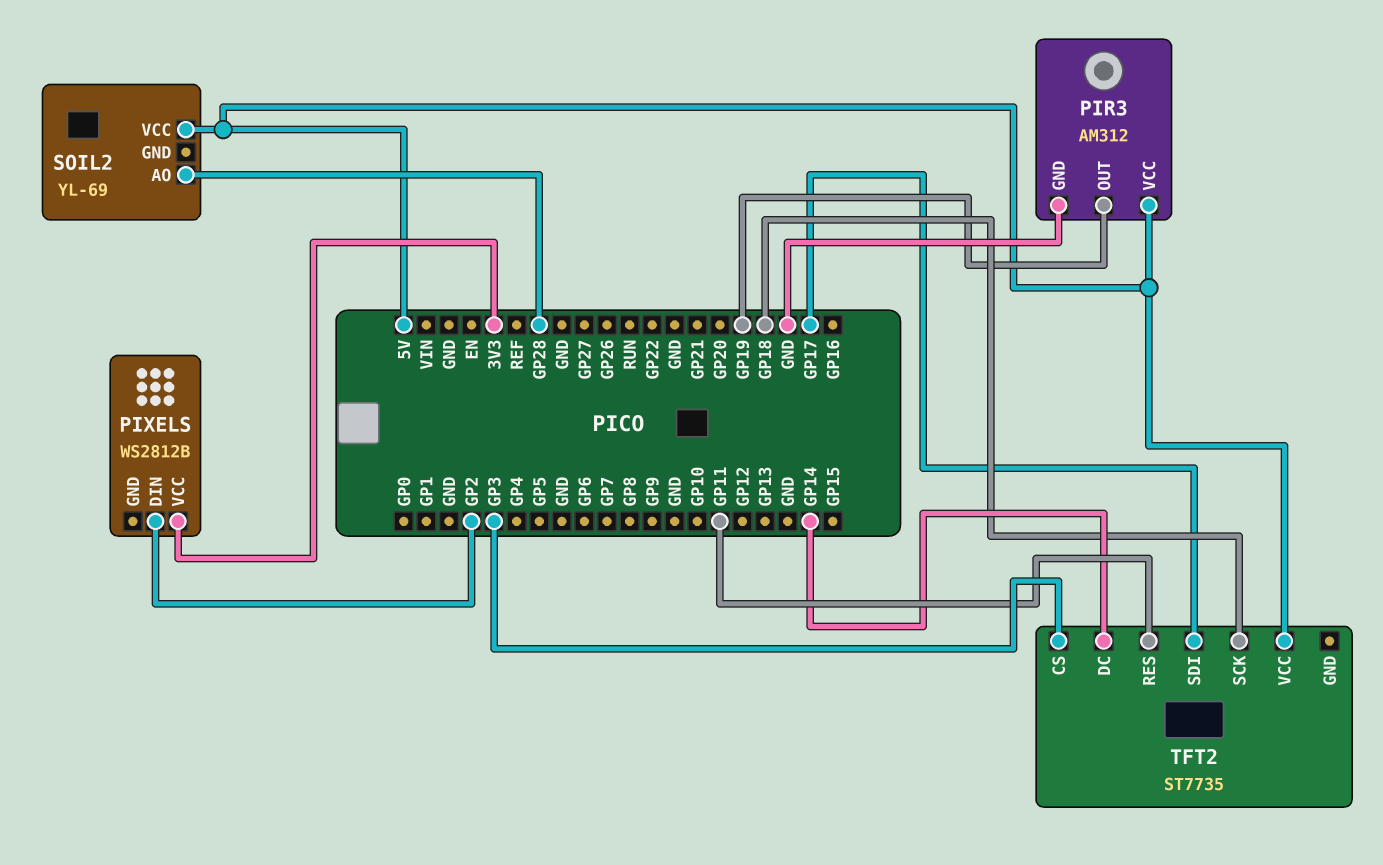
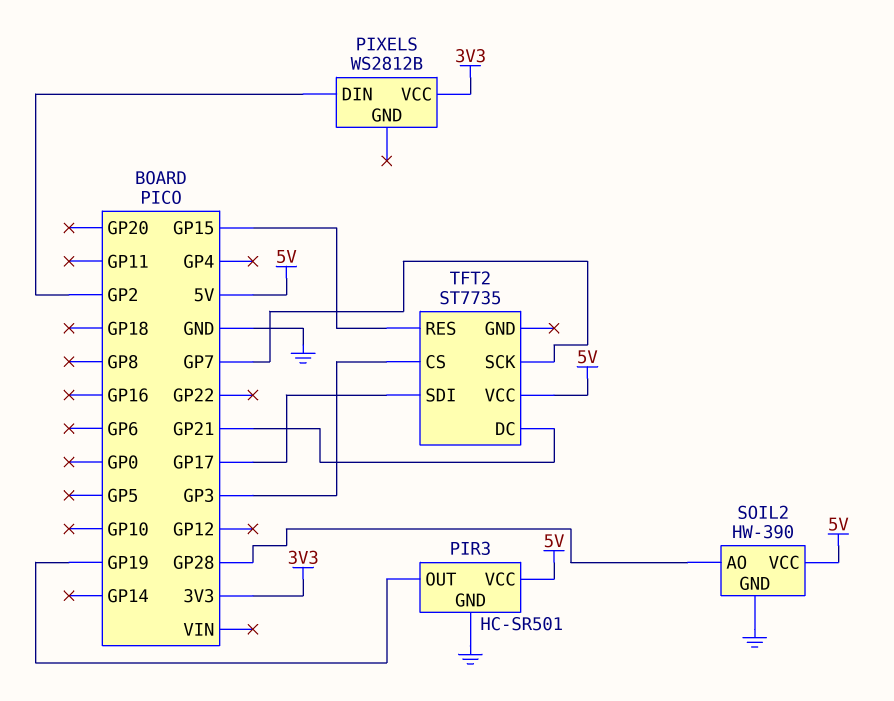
PIR3: AM312 -> HC-SR501
SOIL2: YL-69 -> HW-390
SOIL2 pin GND: none -> GND
TFT2 pin DC: GP14 -> GP21
TFT2 pin RES: GP11 -> GP15
TFT2 pin SCK: GP18 -> GP7

